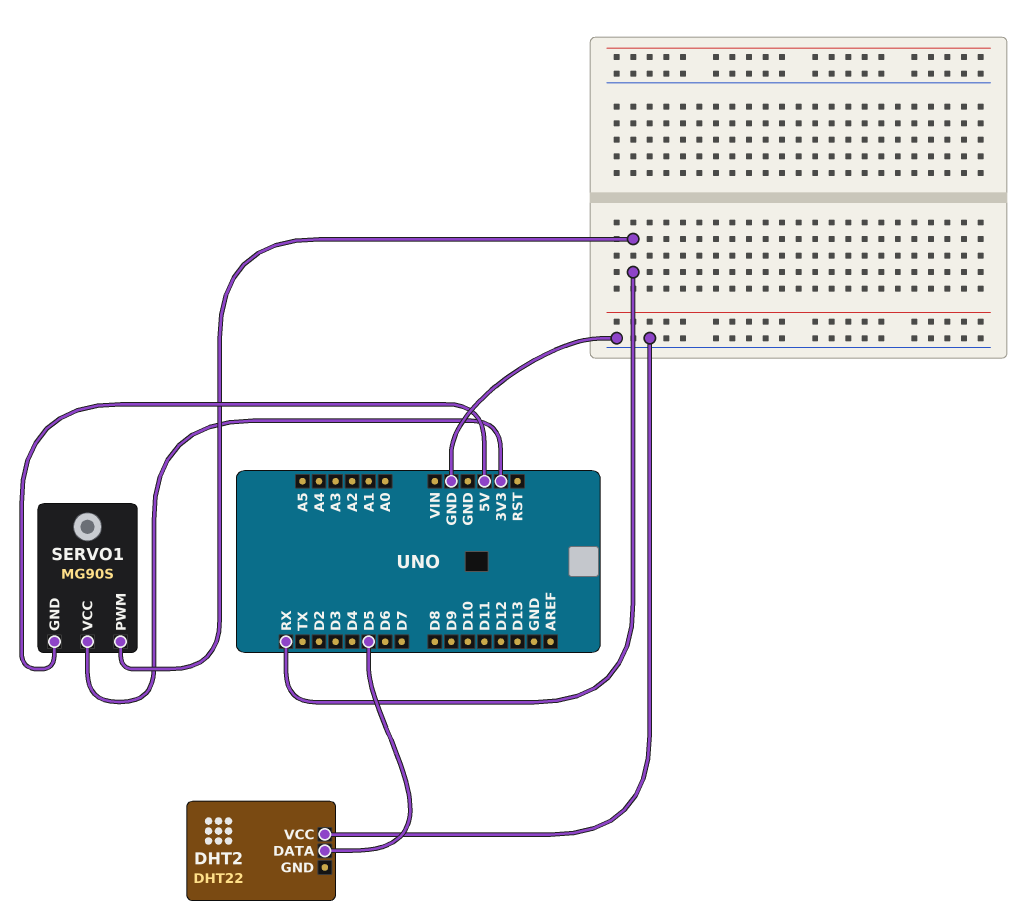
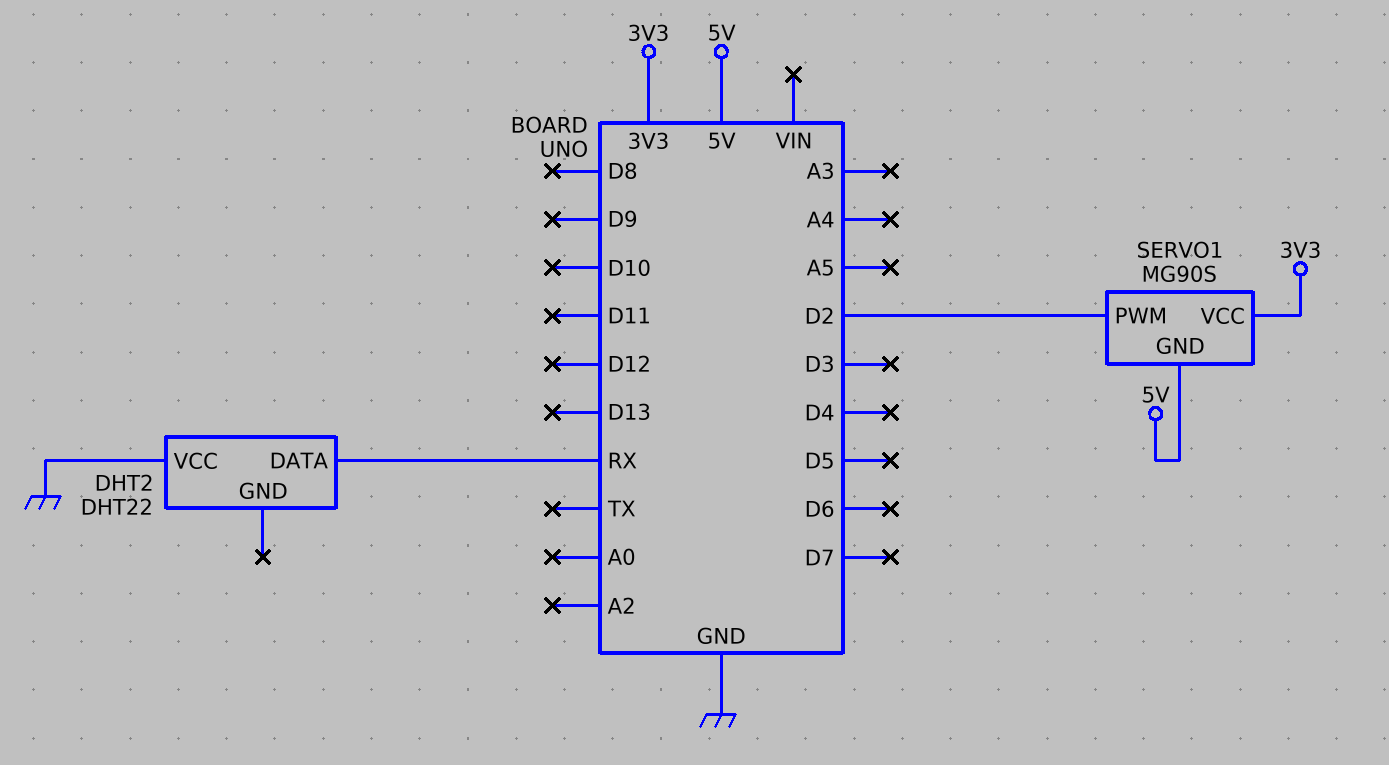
DHT2 pin DATA: D5 -> RX
SERVO1 pin PWM: RX -> D2

